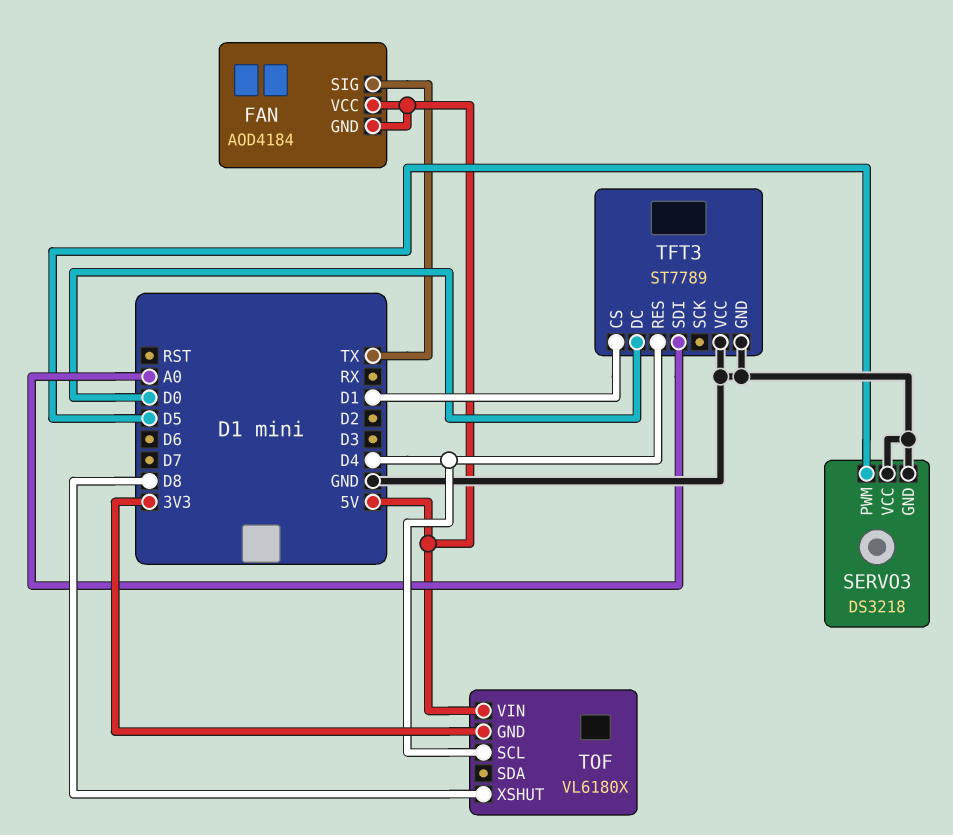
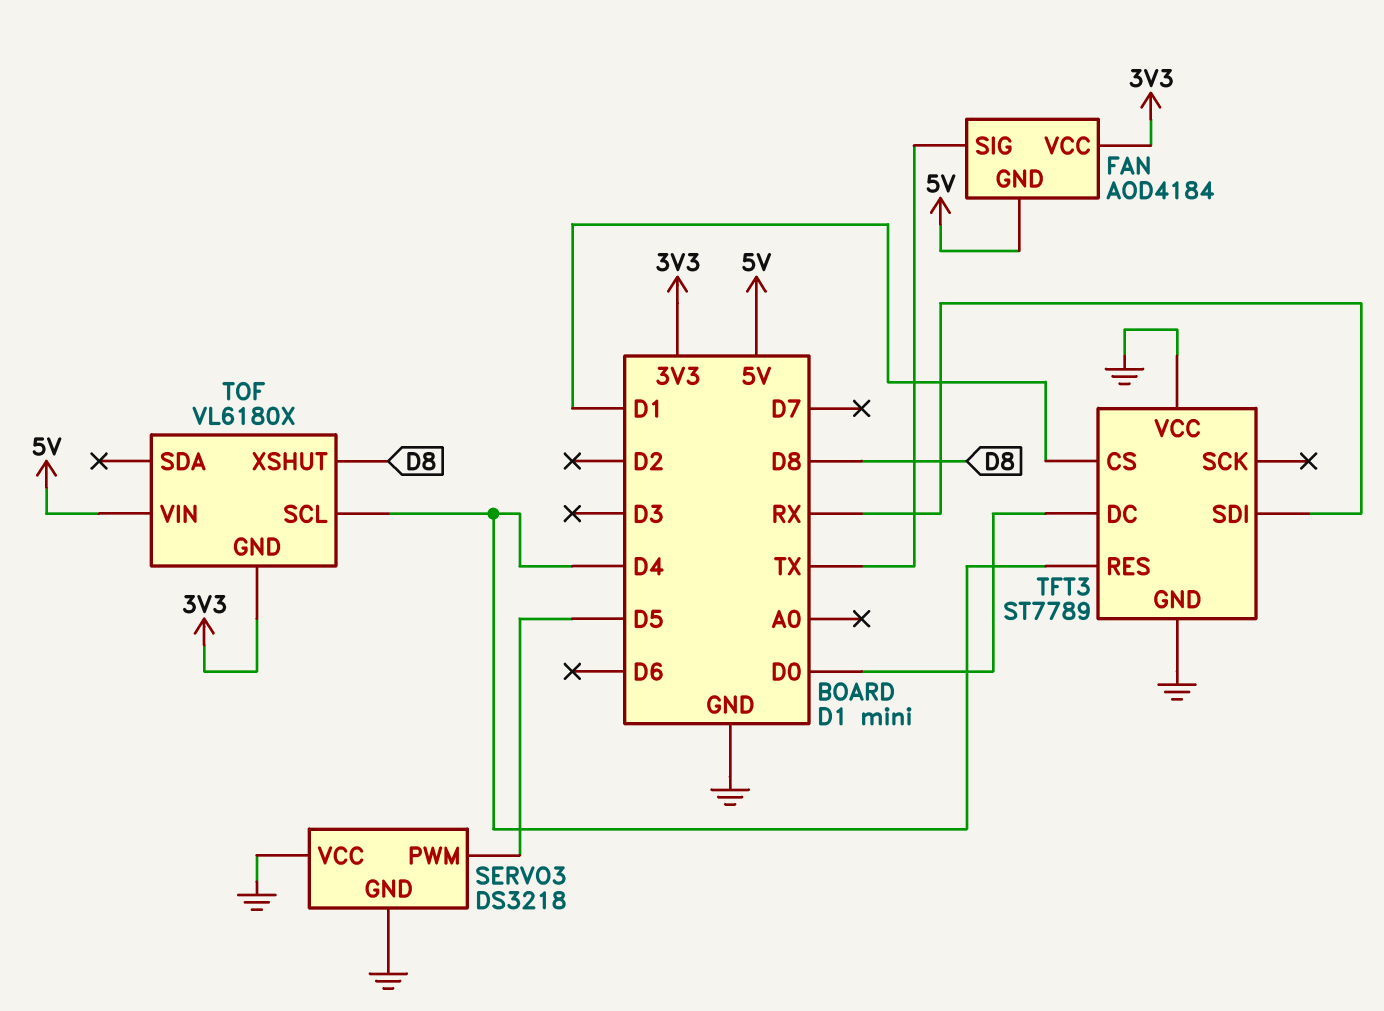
FAN pin VCC: 5V -> 3V3
TFT3 pin SDI: A0 -> RX

